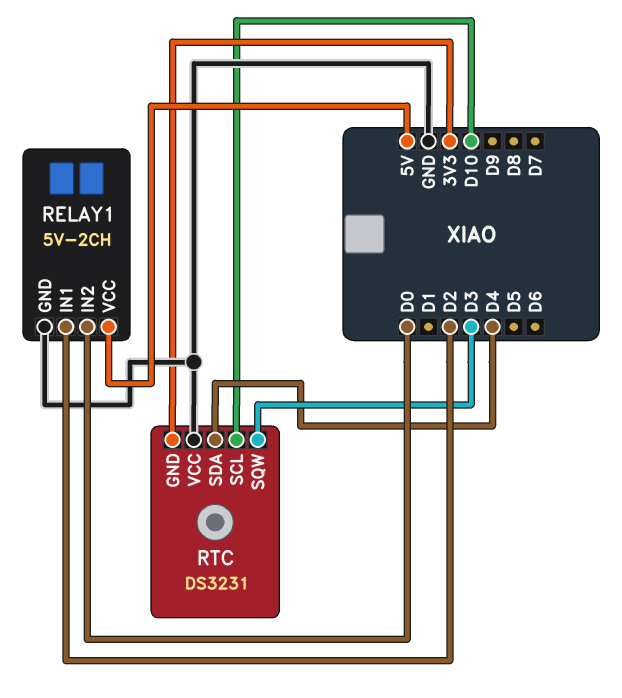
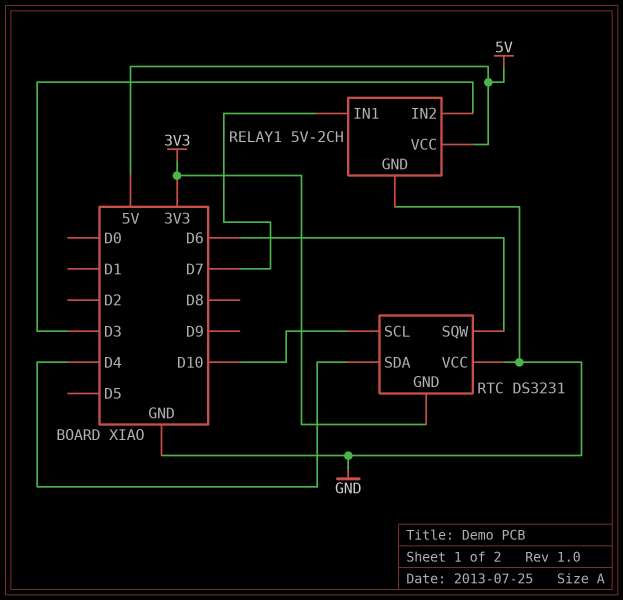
RELAY1 pin IN1: D2 -> D7
RELAY1 pin IN2: D0 -> D3
RTC pin SQW: D3 -> D6

